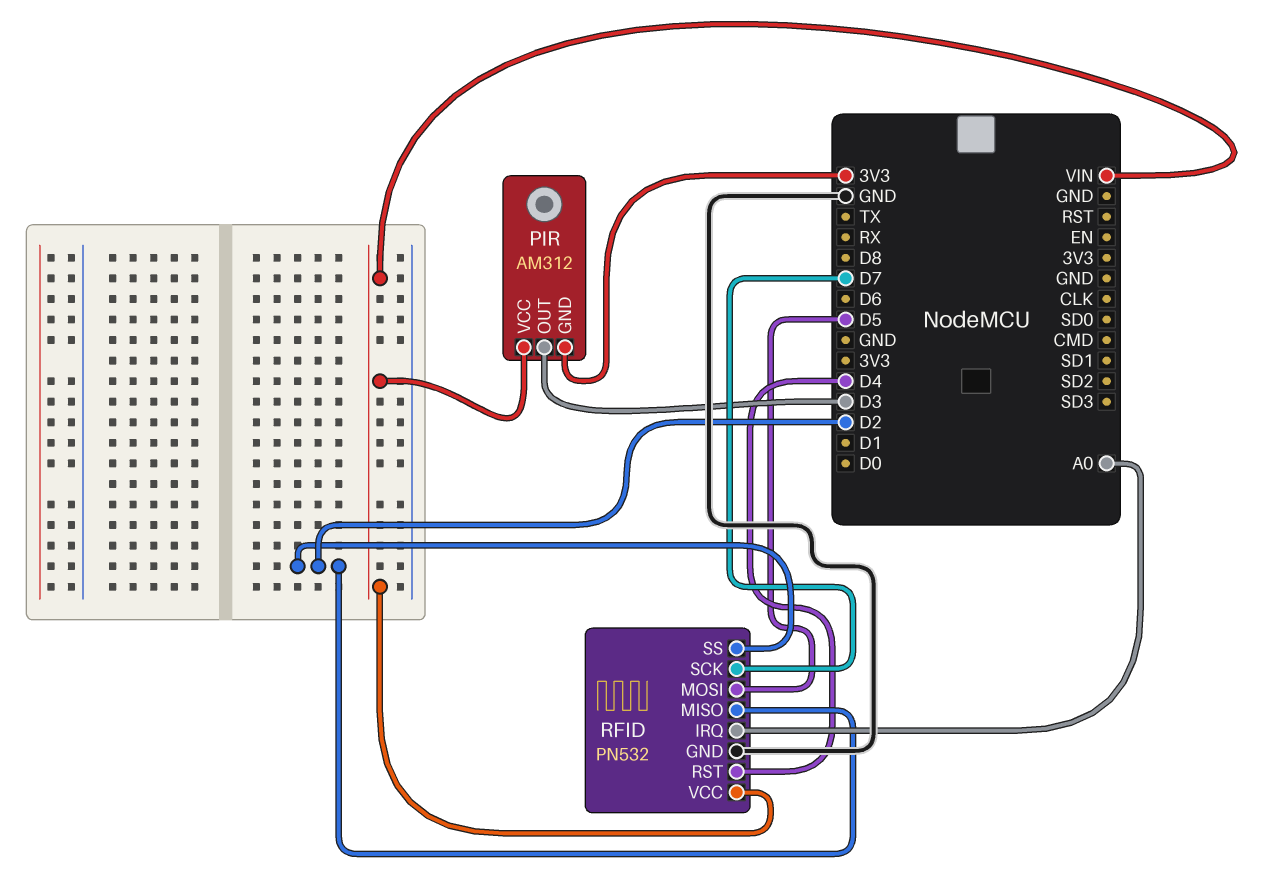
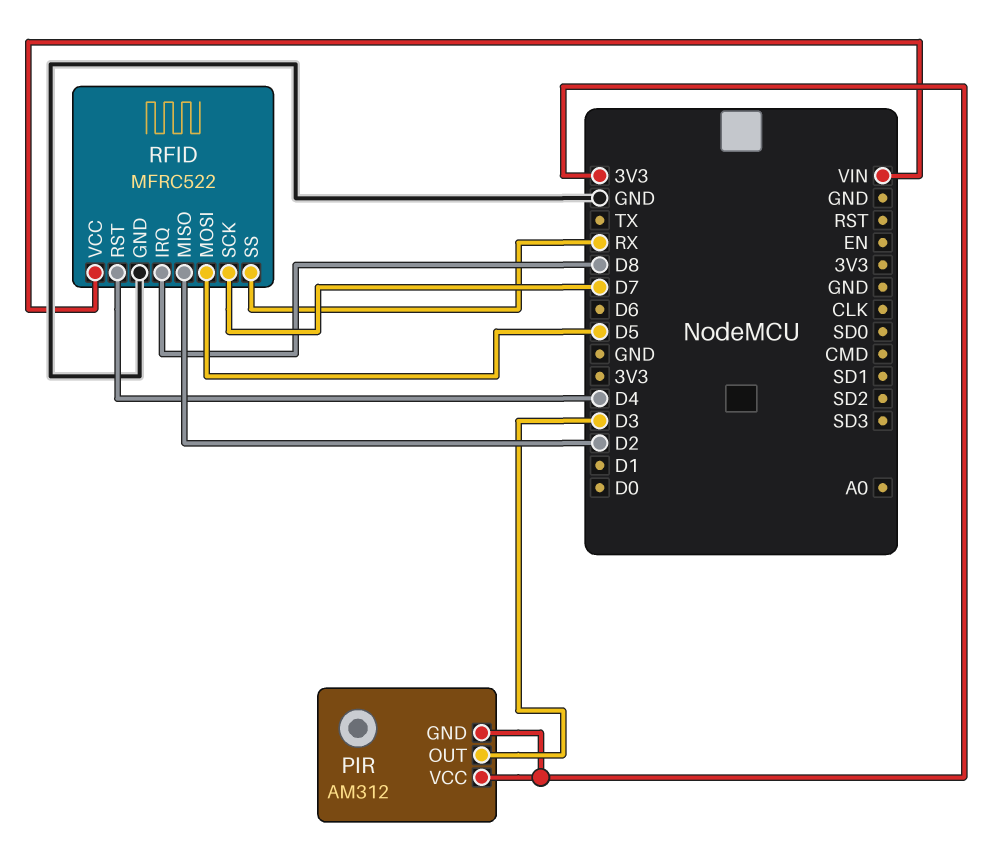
PIR pin VCC: VIN -> 3V3
RFID: PN532 -> MFRC522
RFID pin IRQ: A0 -> D8
RFID pin SS: D2 -> RX

